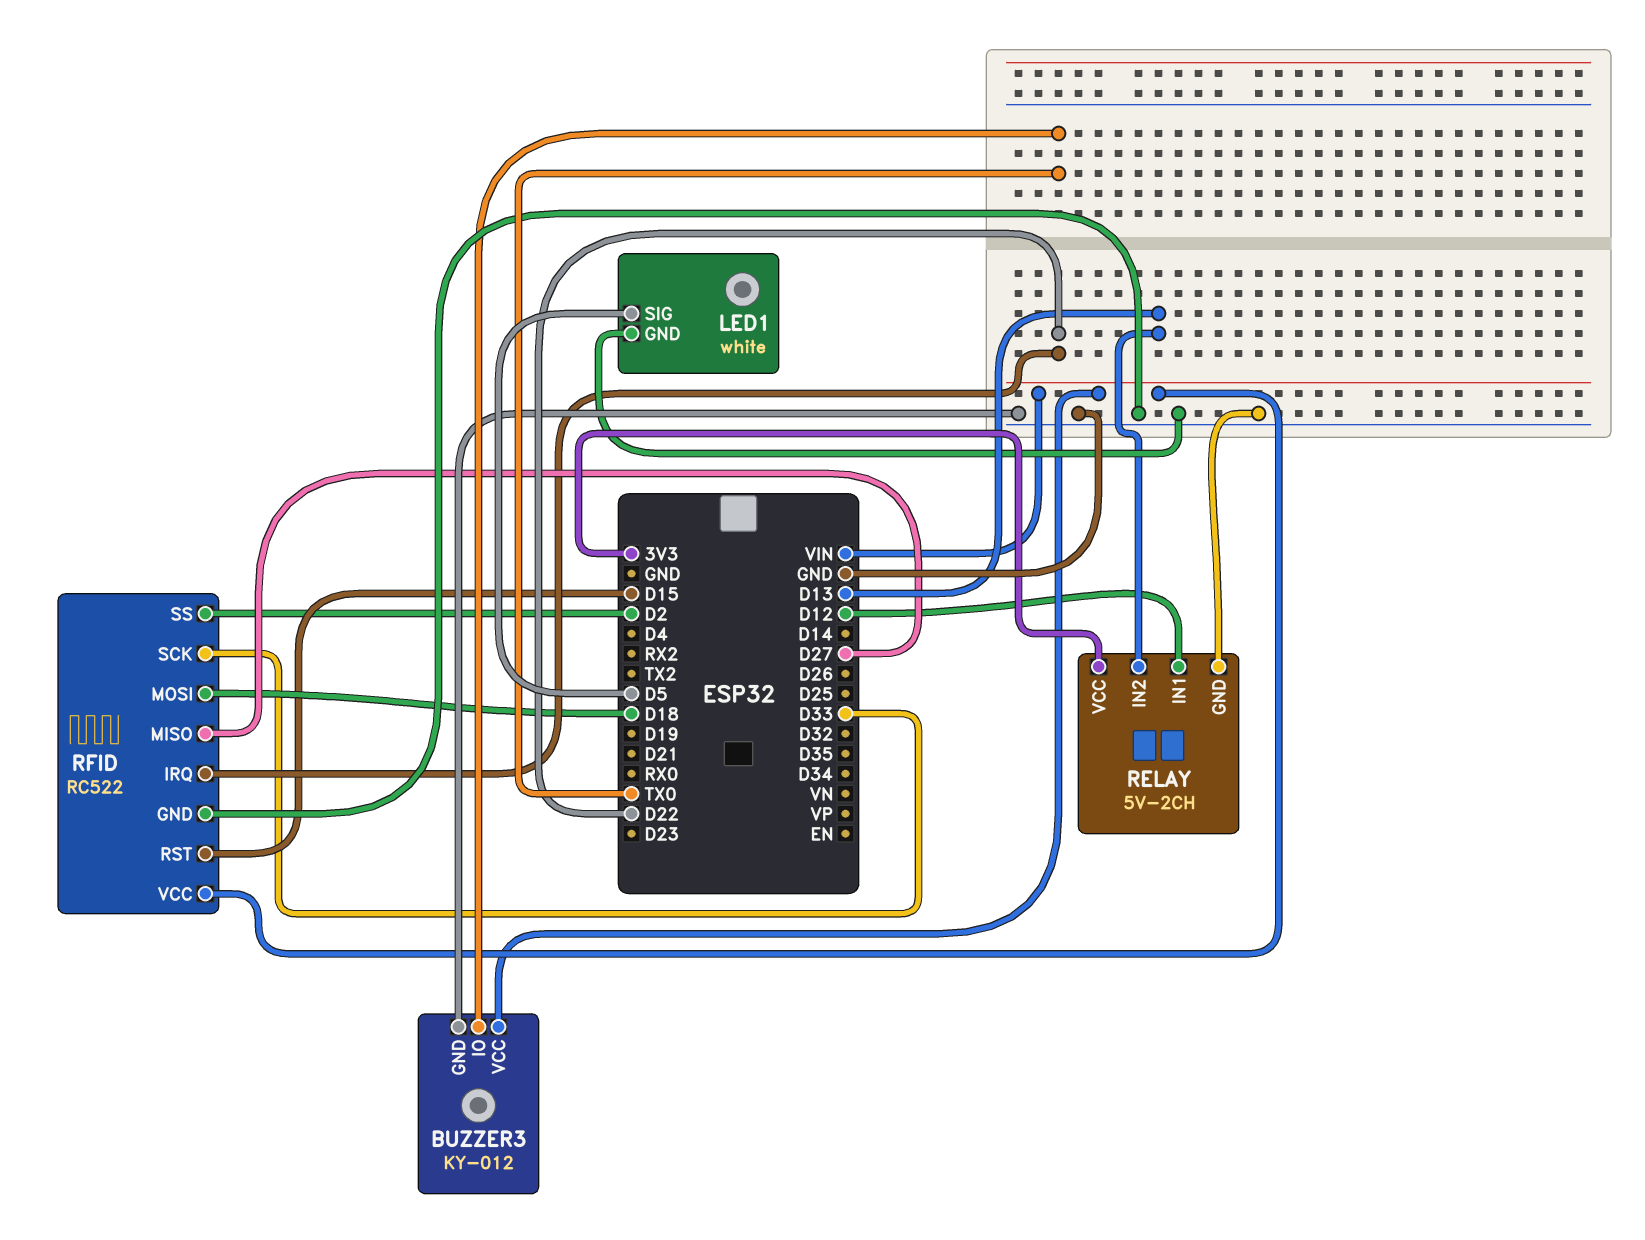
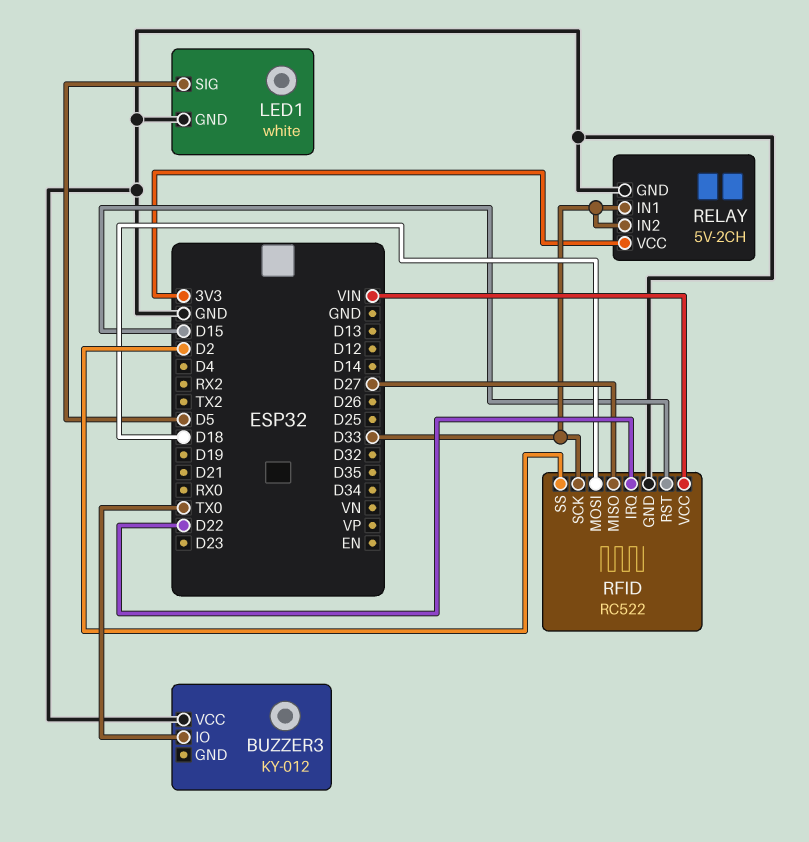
BUZZER3 pin GND: GND -> none
BUZZER3 pin VCC: VIN -> GND
RELAY pin IN1: D12 -> D33
RELAY pin IN2: D13 -> D33

